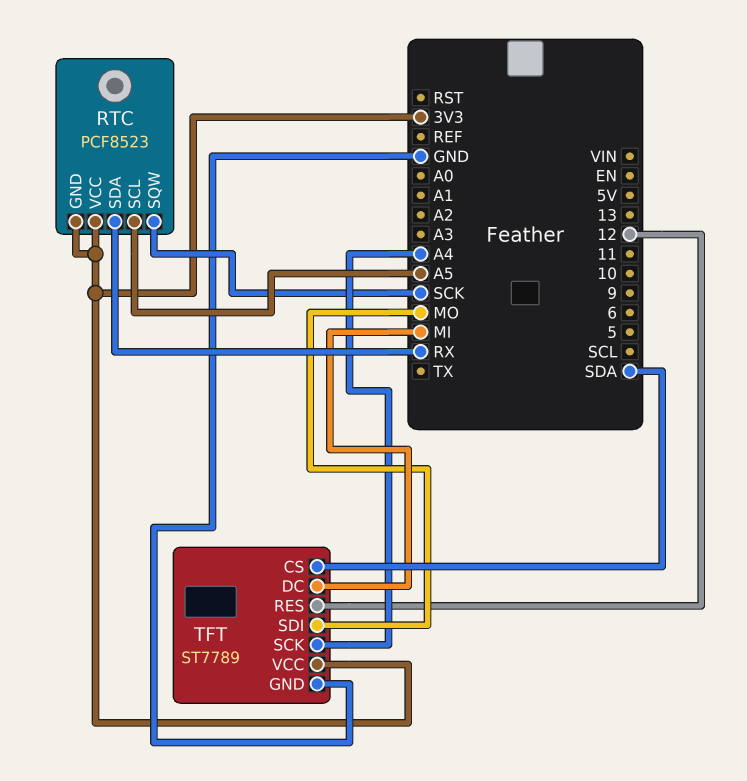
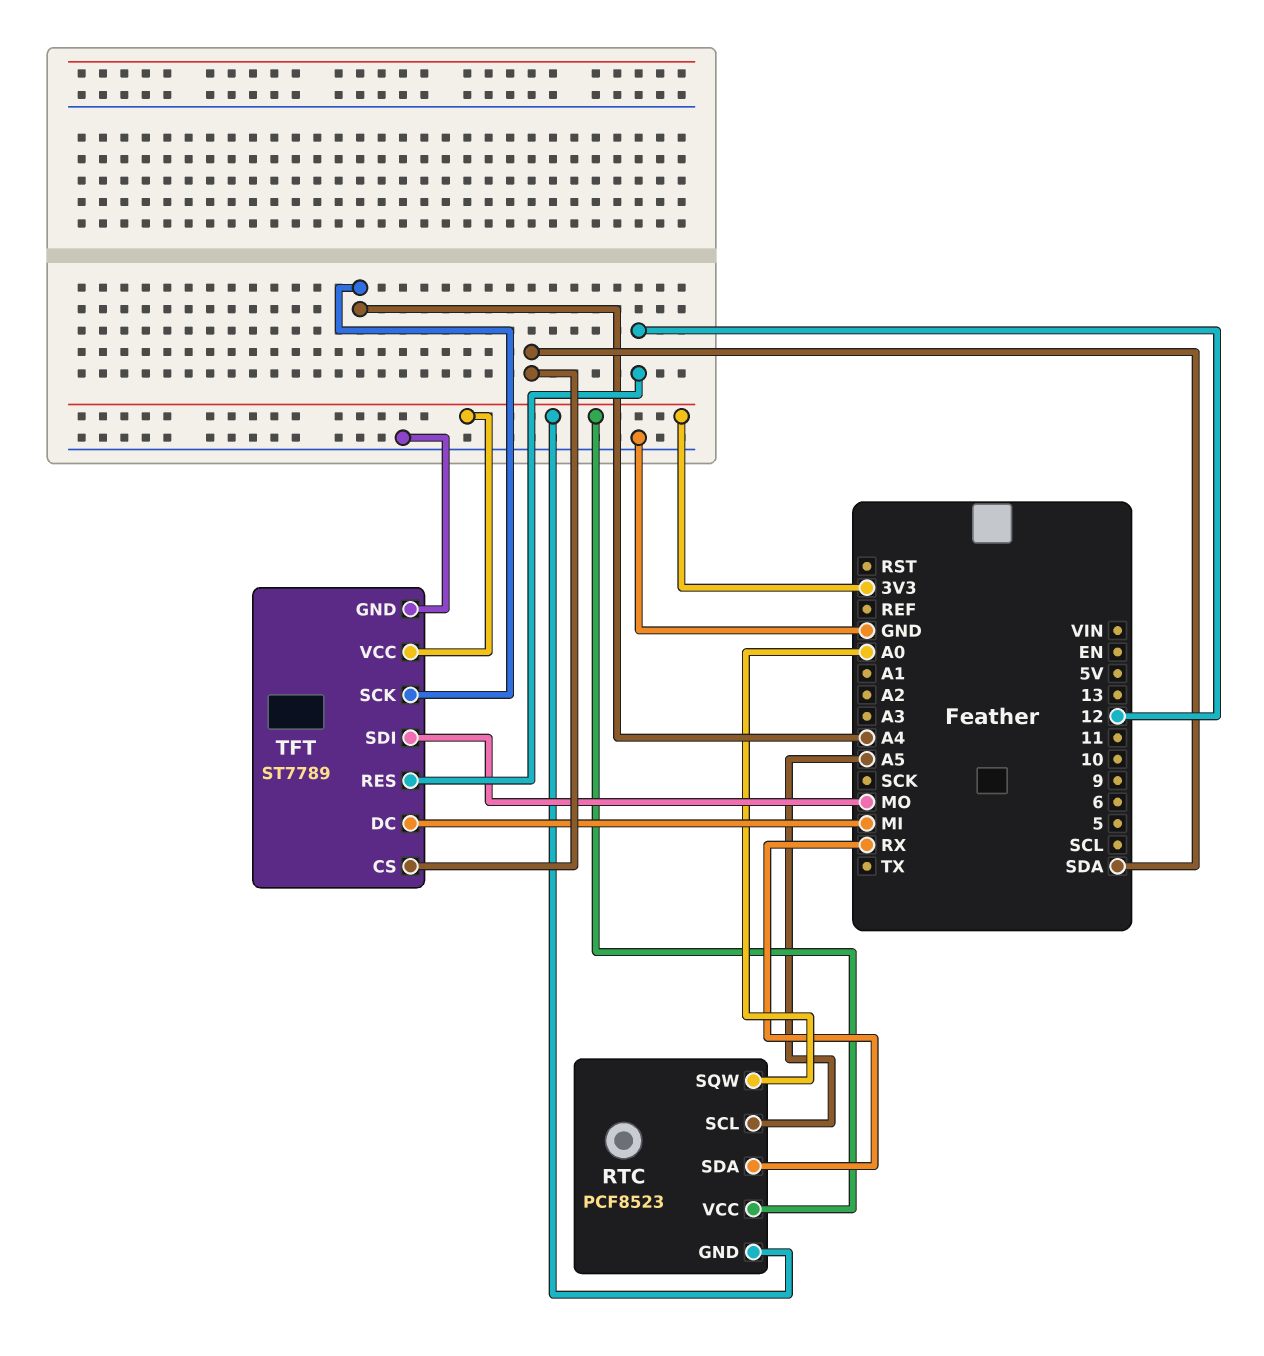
RTC pin SQW: SCK -> A0

